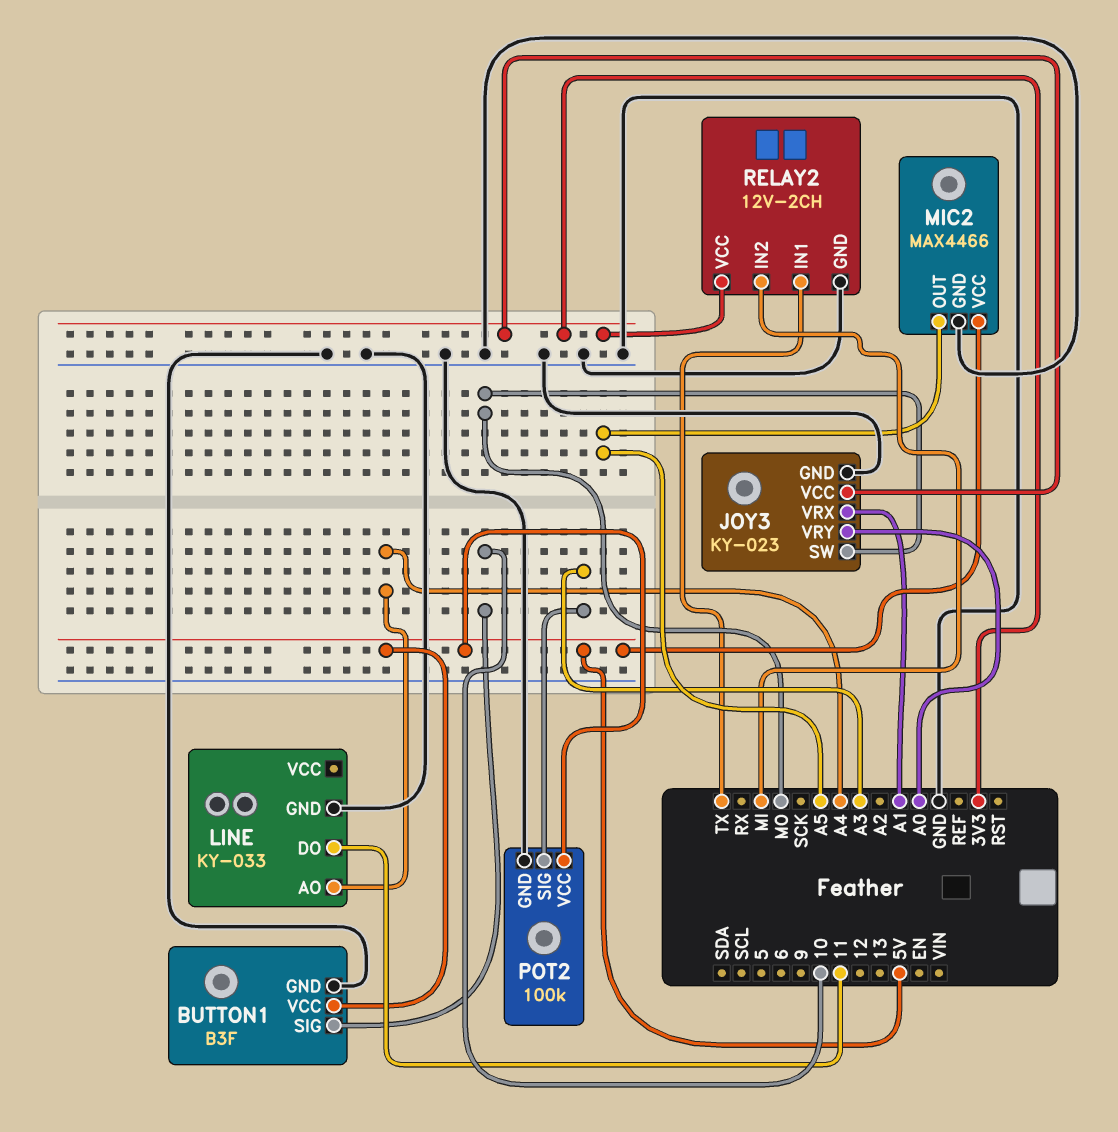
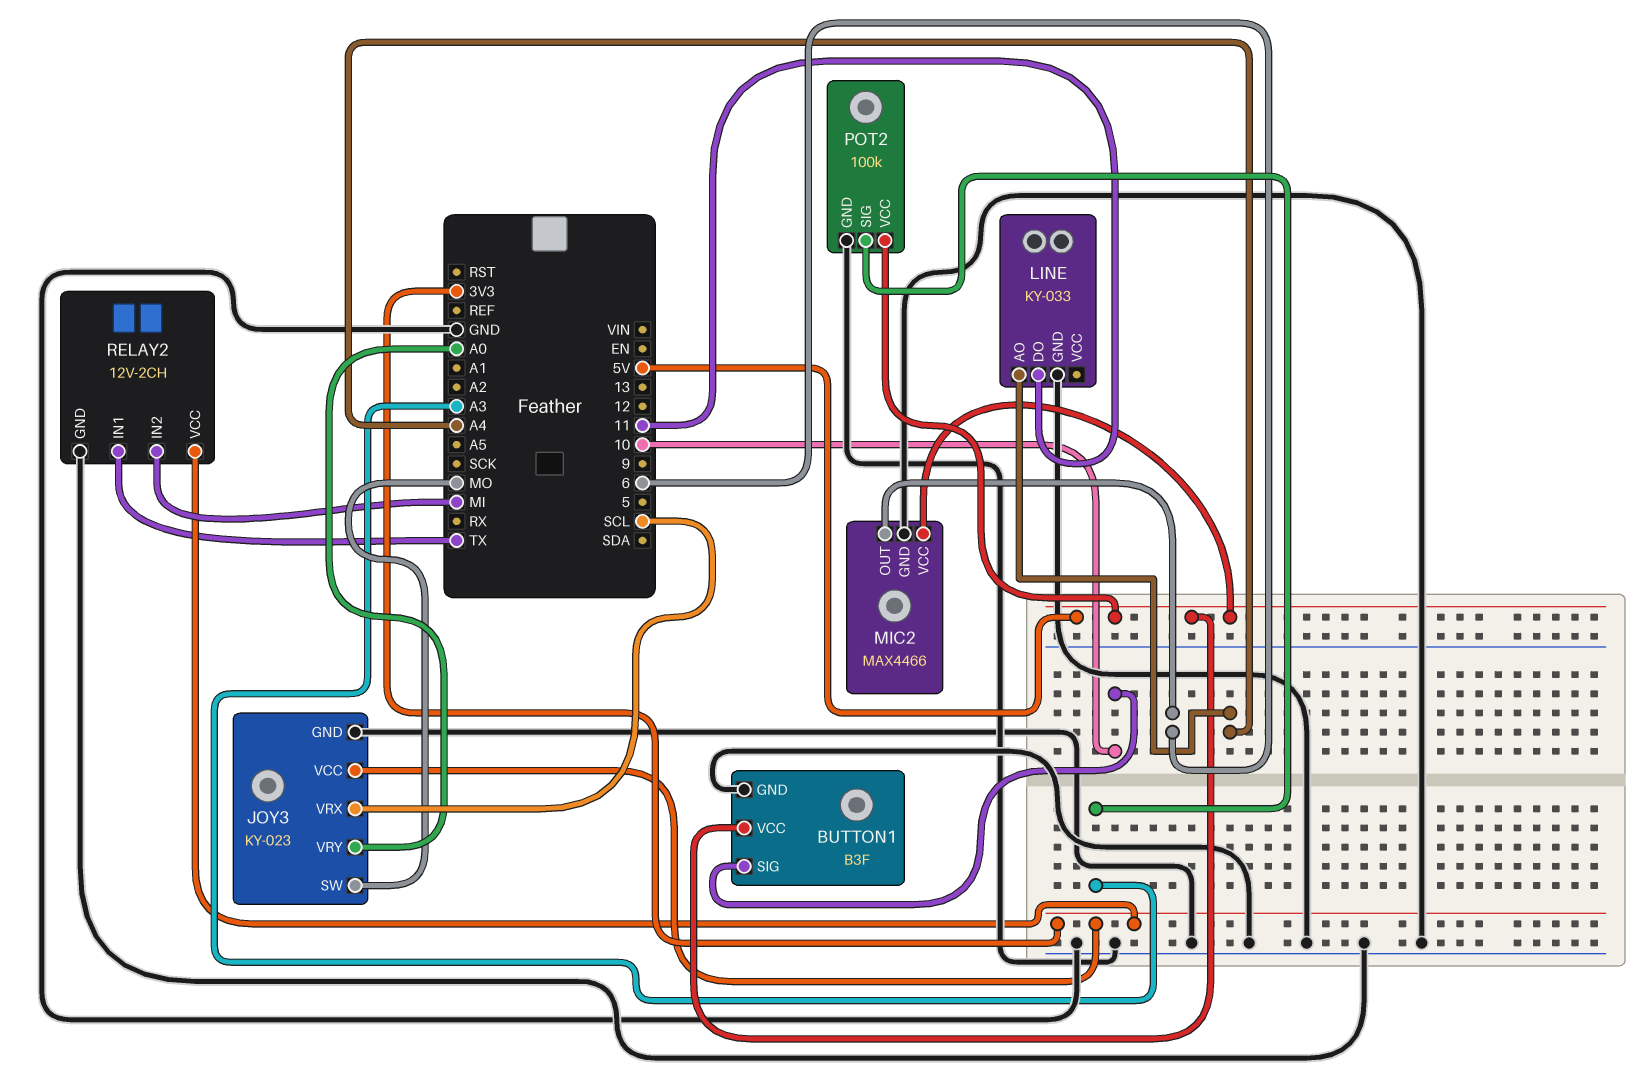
JOY3 pin VRX: A1 -> SCL
MIC2 pin OUT: A5 -> 6

